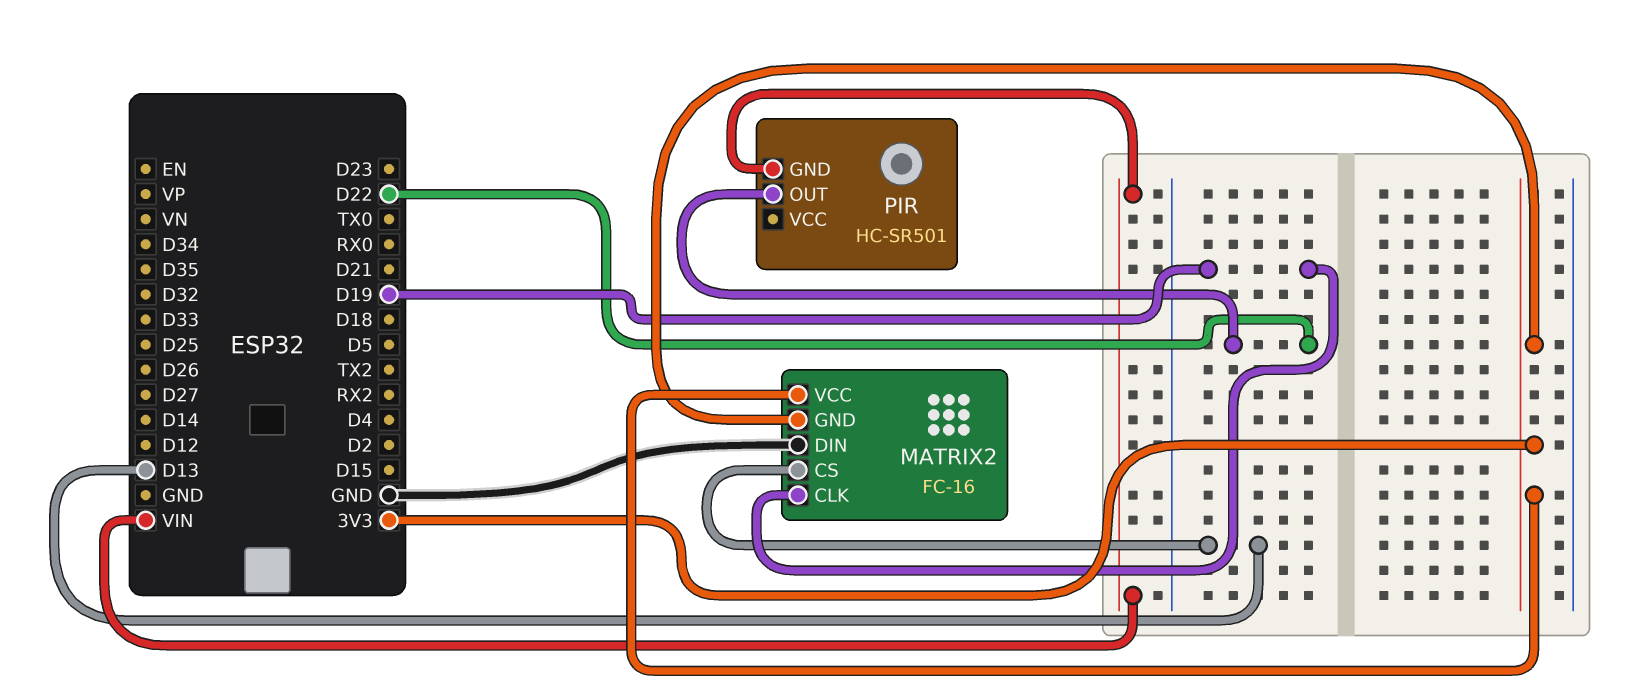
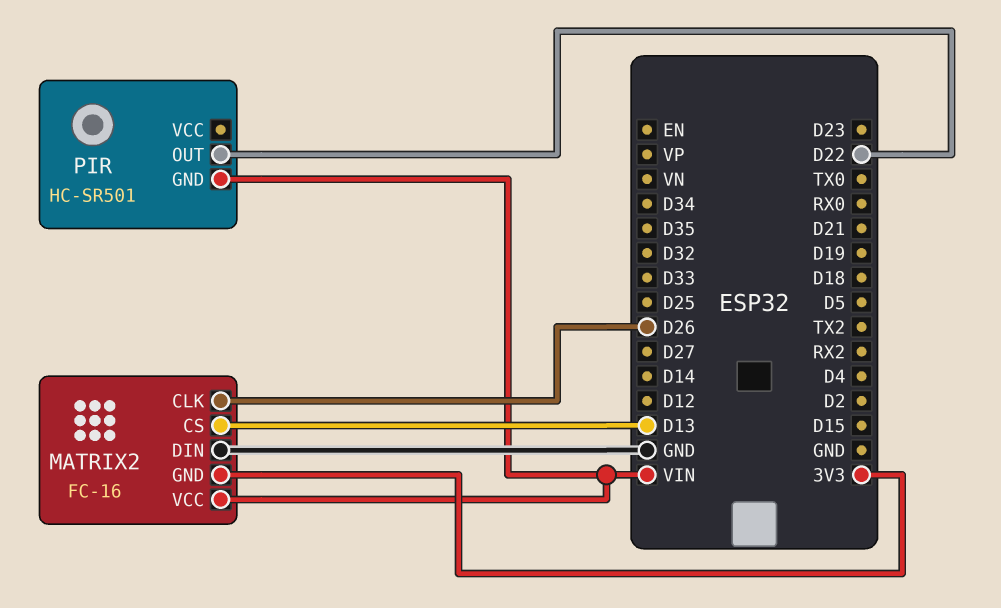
MATRIX2 pin CLK: D19 -> D26
MATRIX2 pin VCC: 3V3 -> VIN

